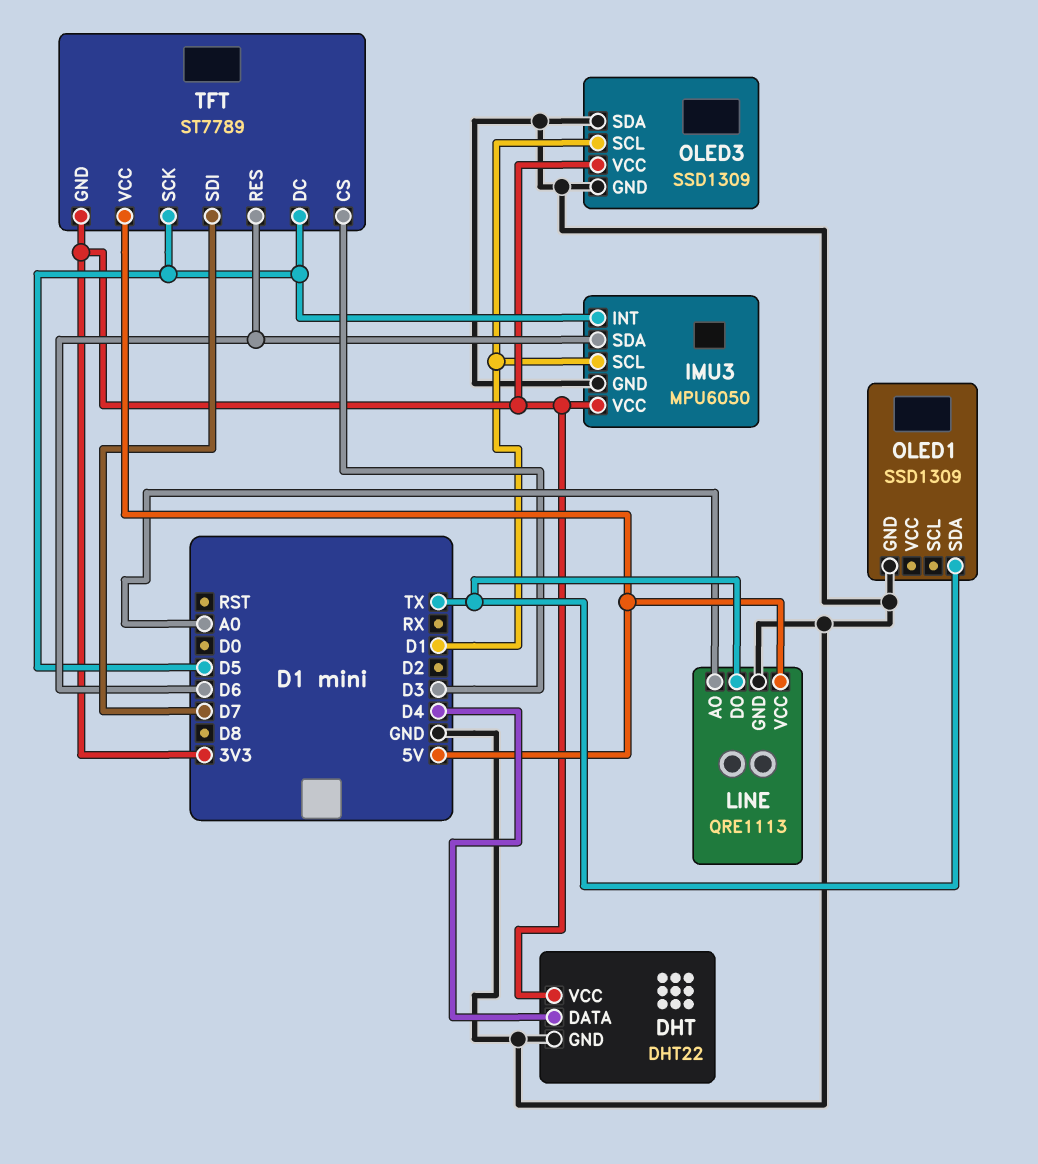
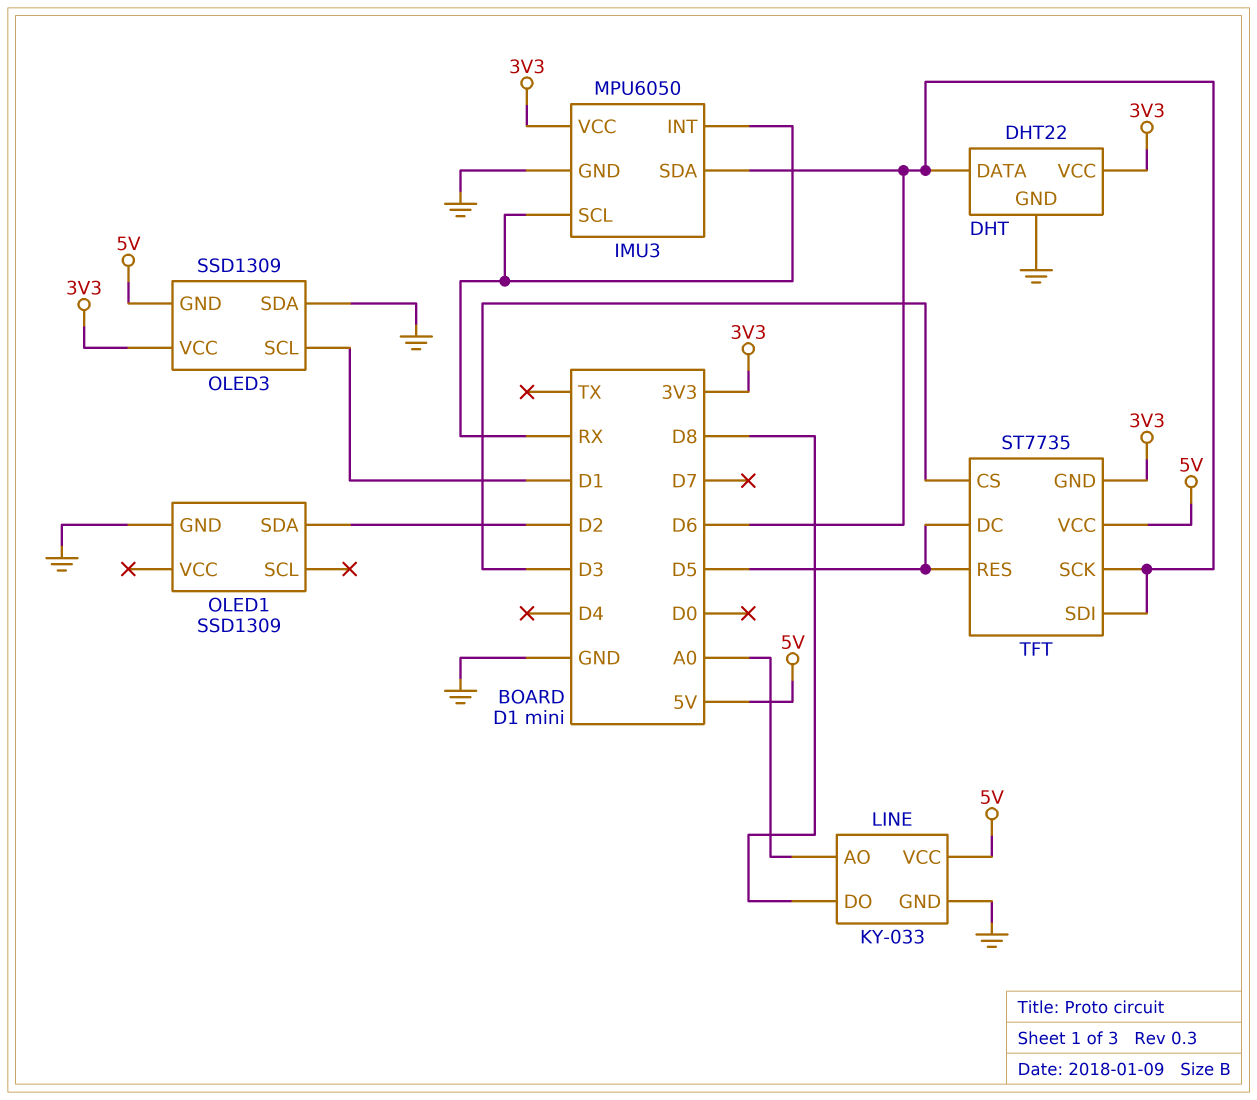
DHT pin DATA: D4 -> D6
IMU3 pin INT: D5 -> RX
IMU3 pin SCL: D1 -> RX
LINE: QRE1113 -> KY-033
LINE pin DO: TX -> D8
OLED1 pin SDA: TX -> D2
OLED3 pin GND: GND -> 5V
TFT: ST7789 -> ST7735
TFT pin RES: D6 -> D5
TFT pin SCK: D5 -> D6
TFT pin SDI: D7 -> D6

